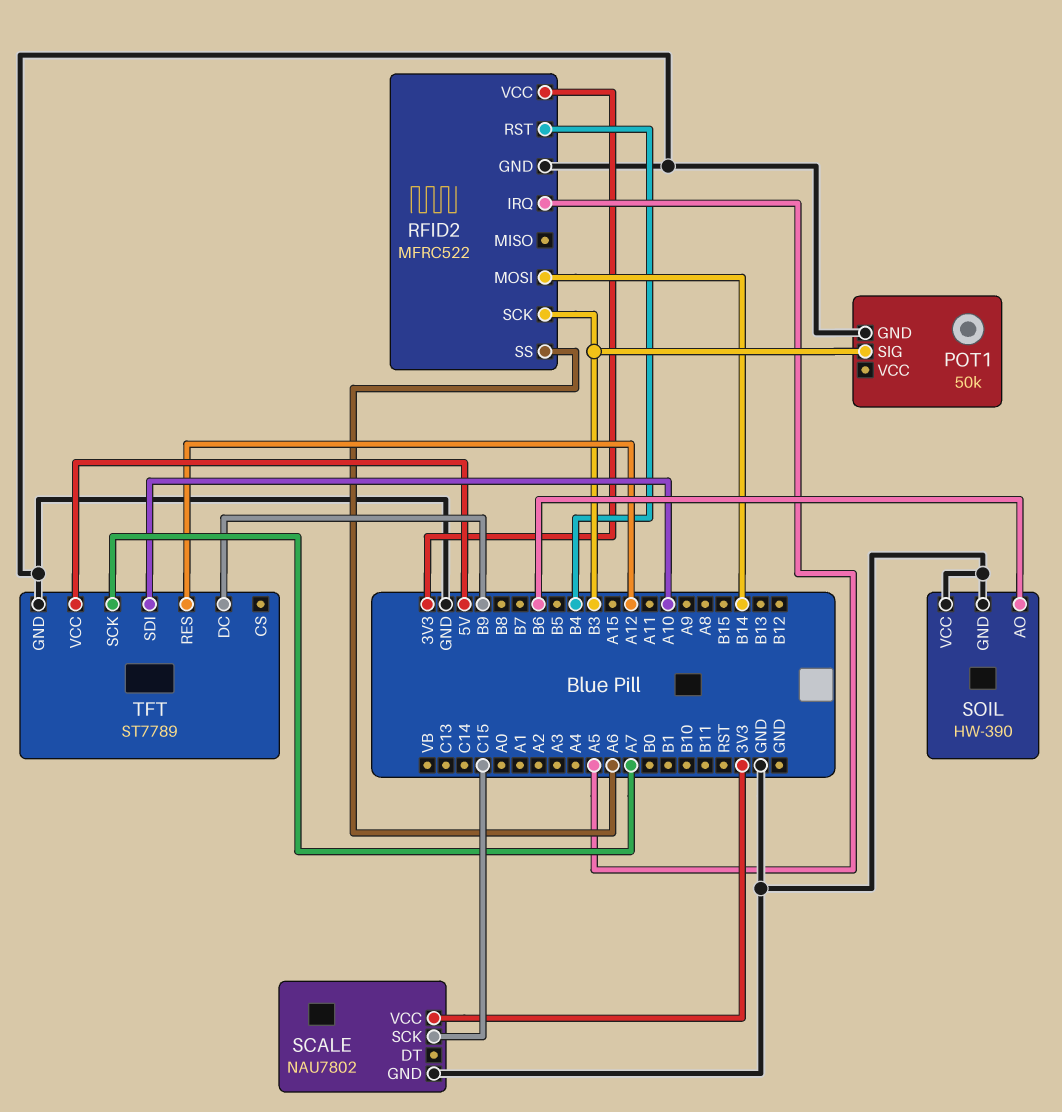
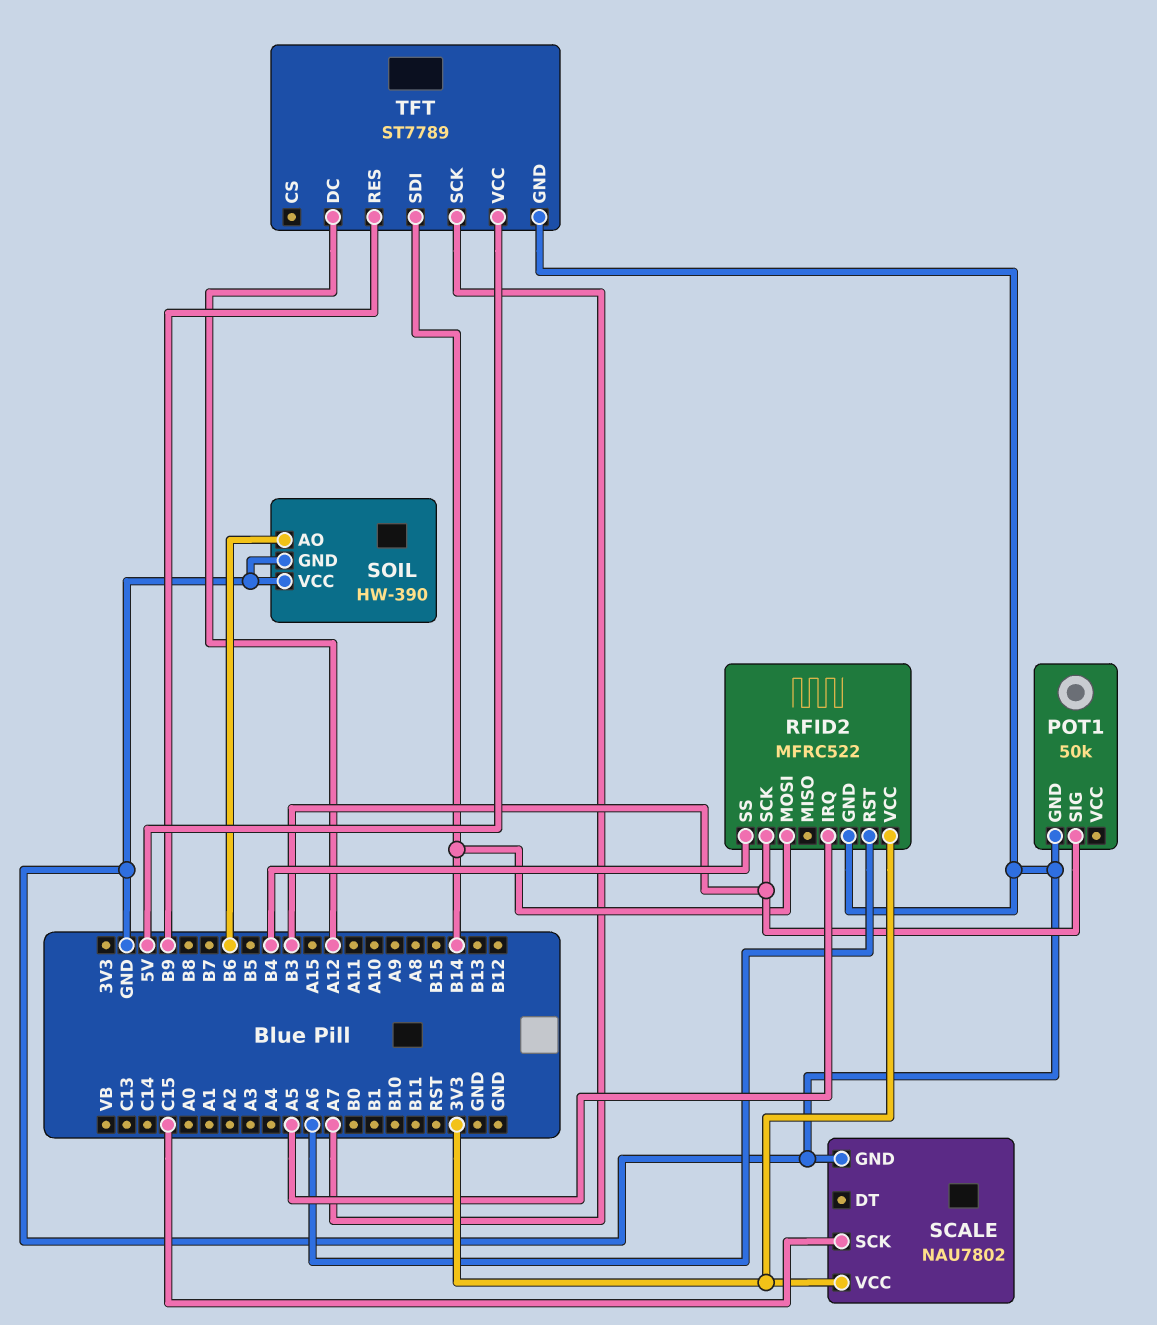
RFID2 pin RST: B4 -> A6
RFID2 pin SS: A6 -> B4
TFT pin DC: B9 -> A12
TFT pin RES: A12 -> B9
TFT pin SDI: A10 -> B14

